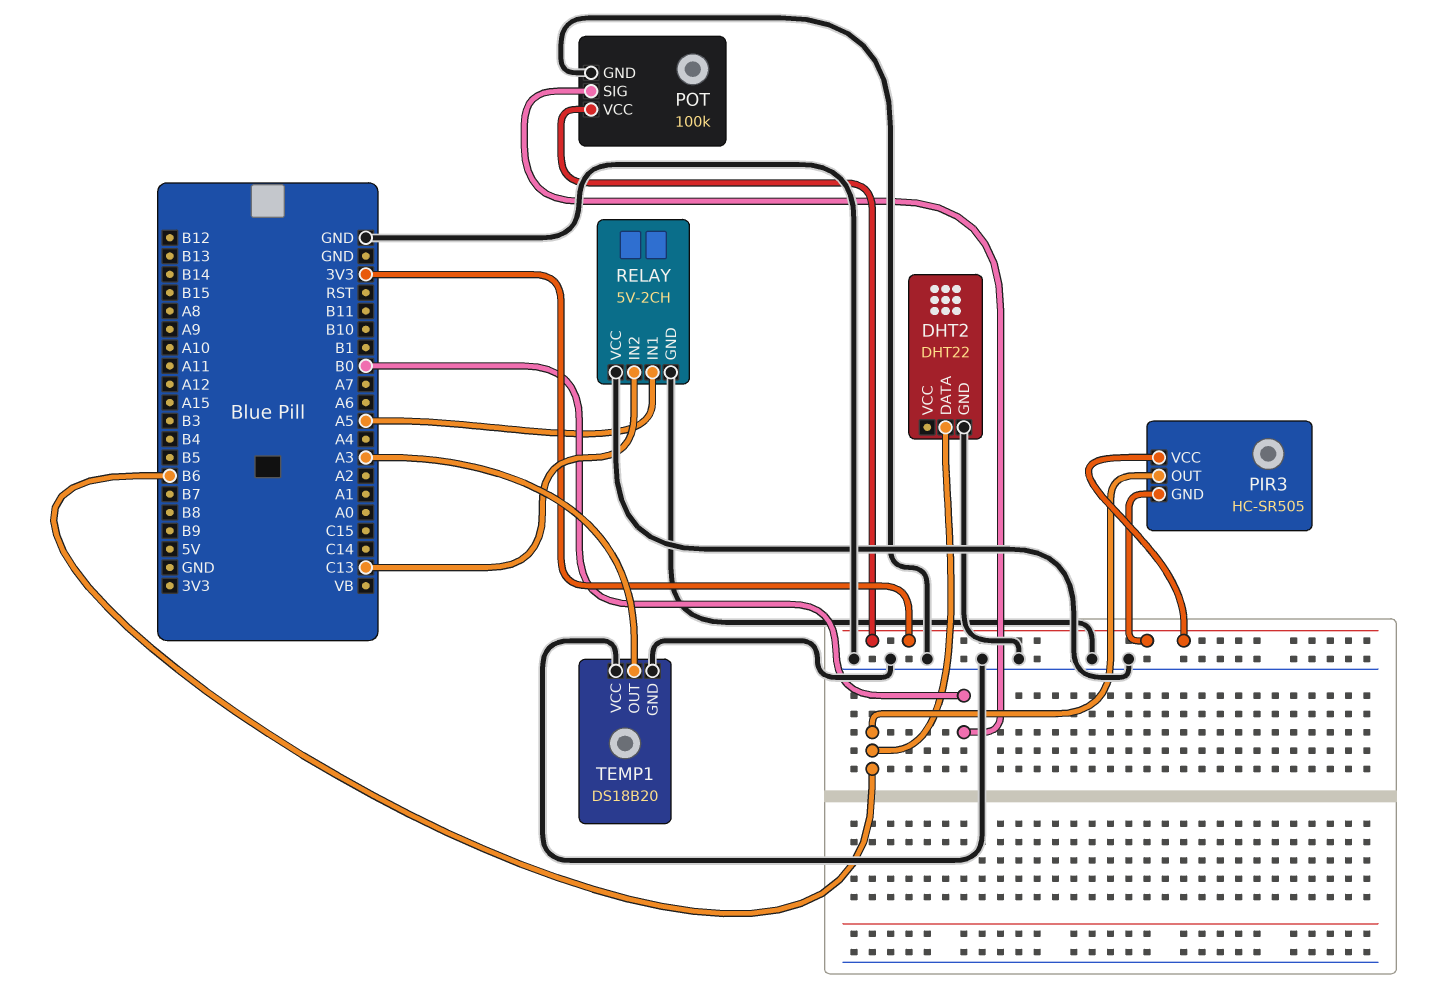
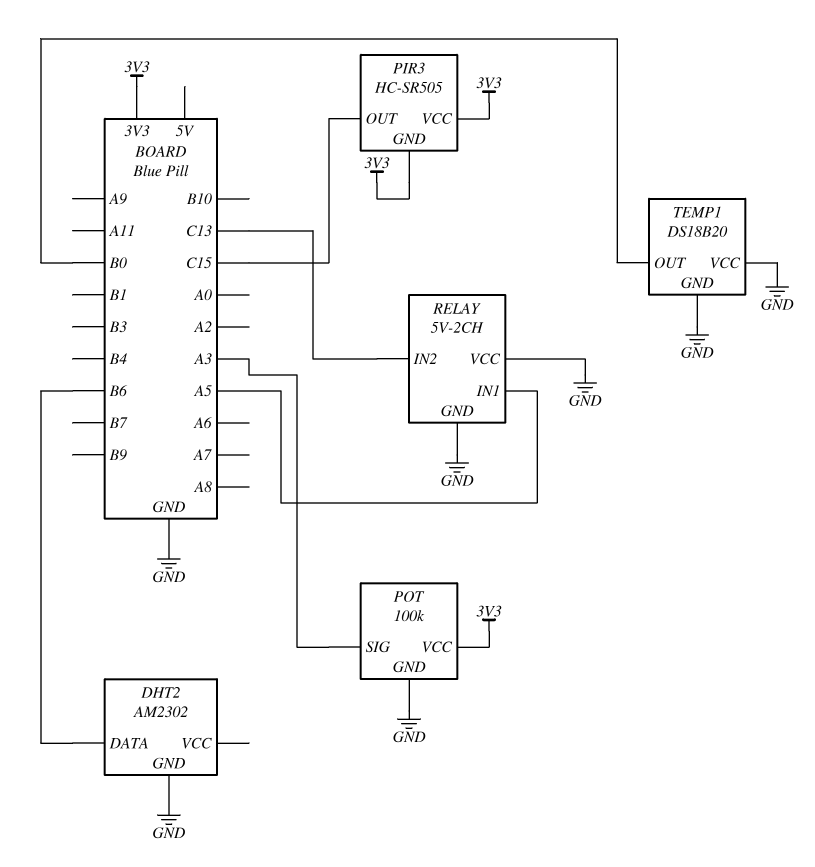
DHT2: DHT22 -> AM2302
PIR3 pin OUT: B6 -> C15
POT pin SIG: B0 -> A3
TEMP1 pin OUT: A3 -> B0

